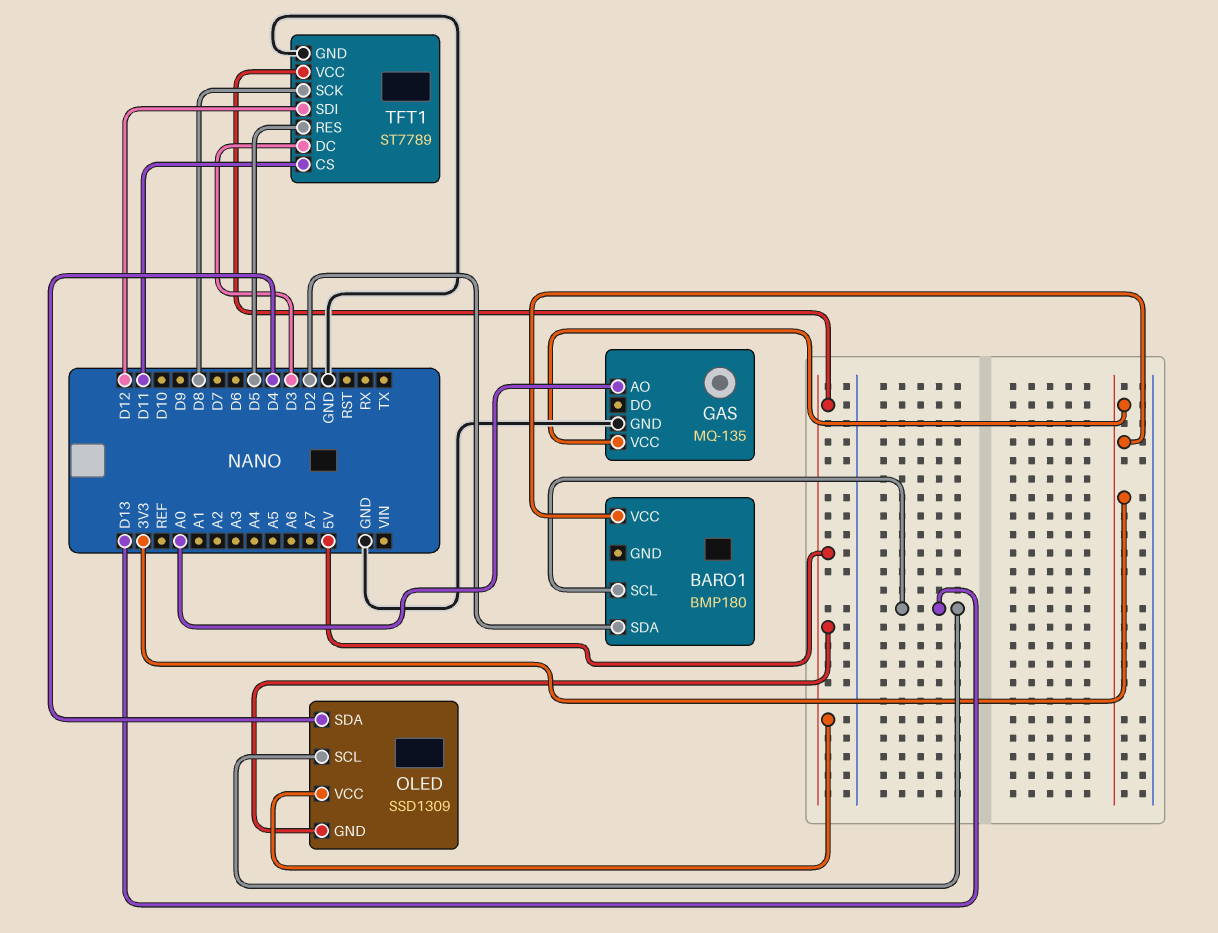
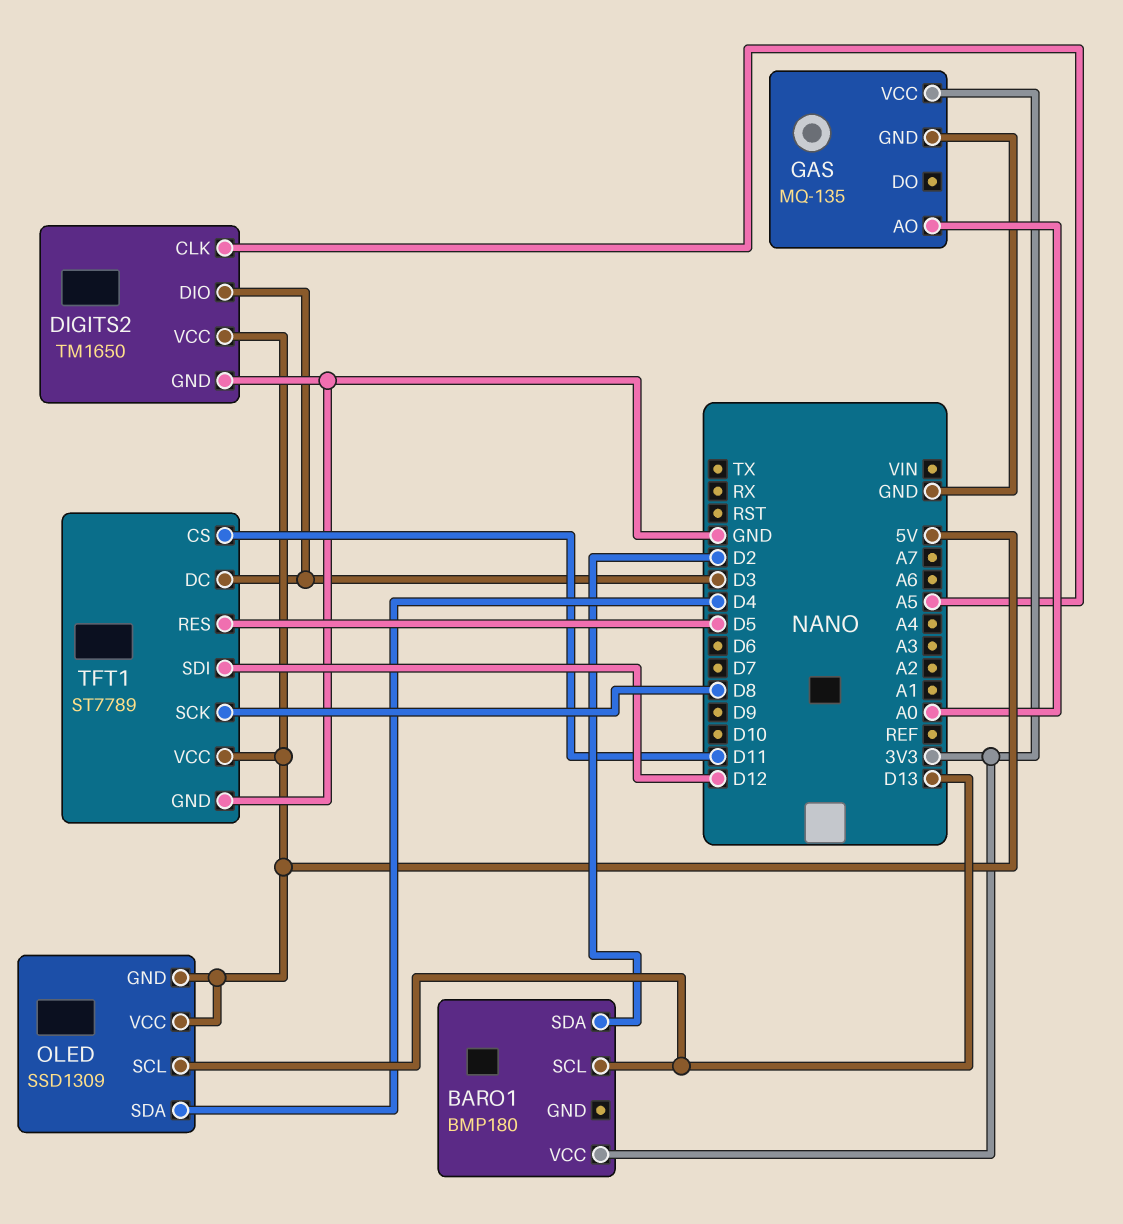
DIGITS2: none -> TM1650
DIGITS2 pin CLK: none -> A5
DIGITS2 pin DIO: none -> D3
DIGITS2 pin GND: none -> GND
DIGITS2 pin VCC: none -> 5V

